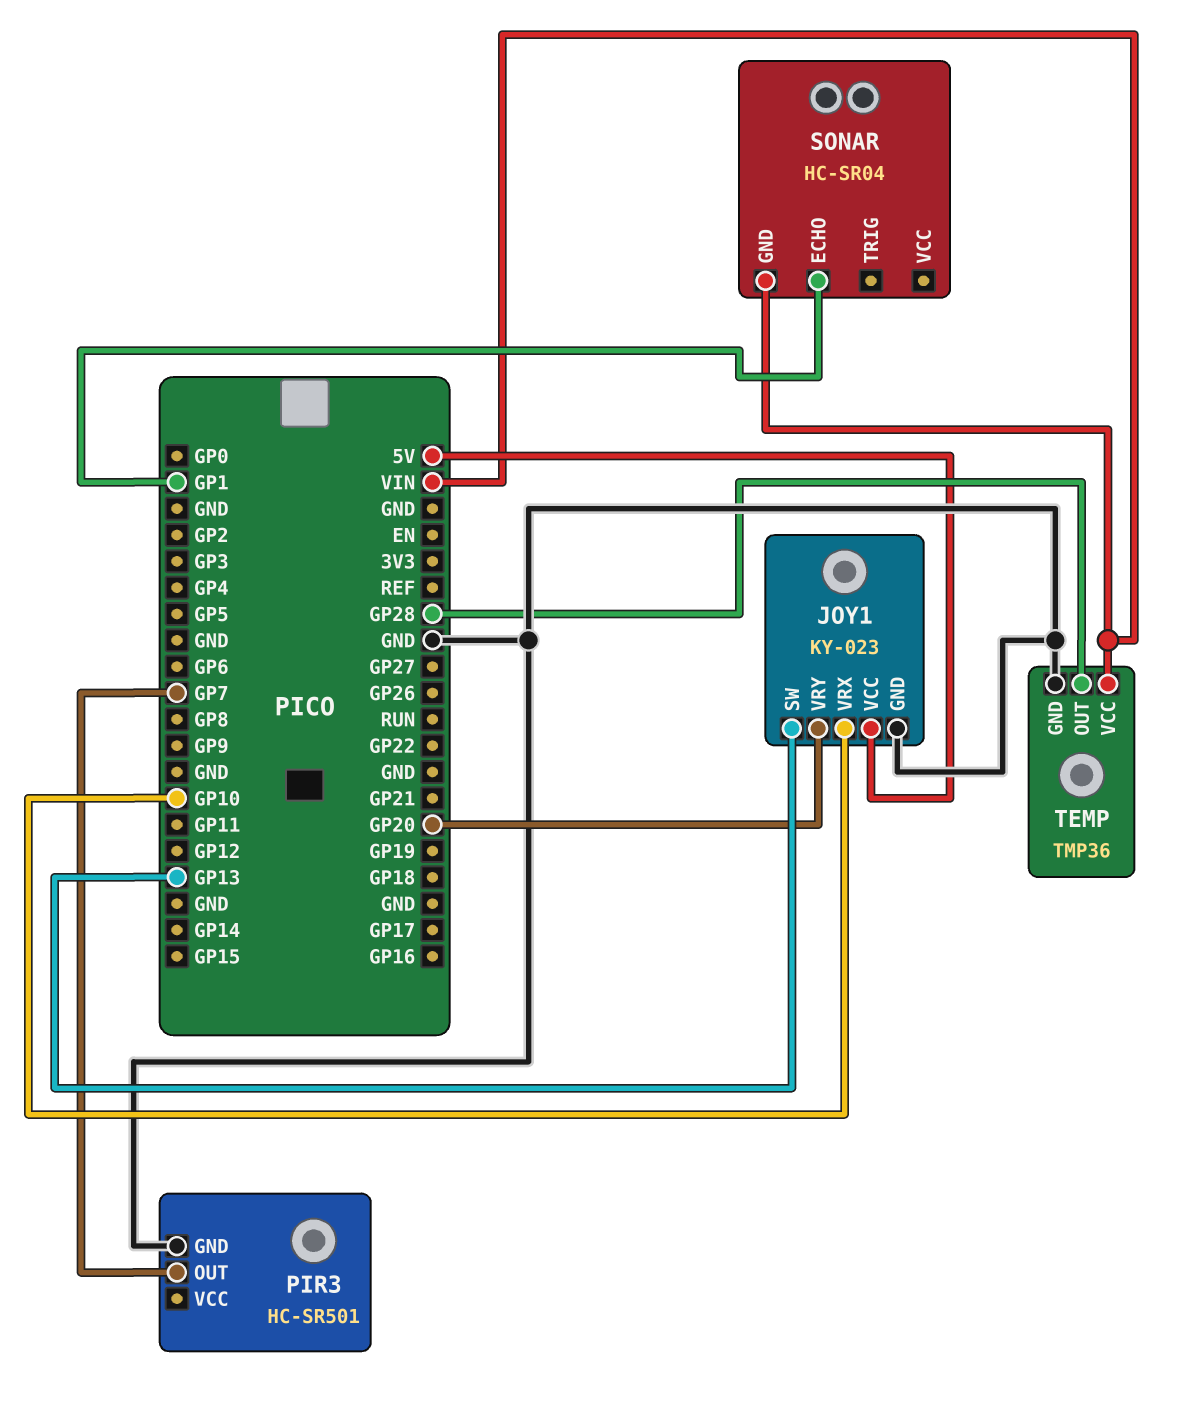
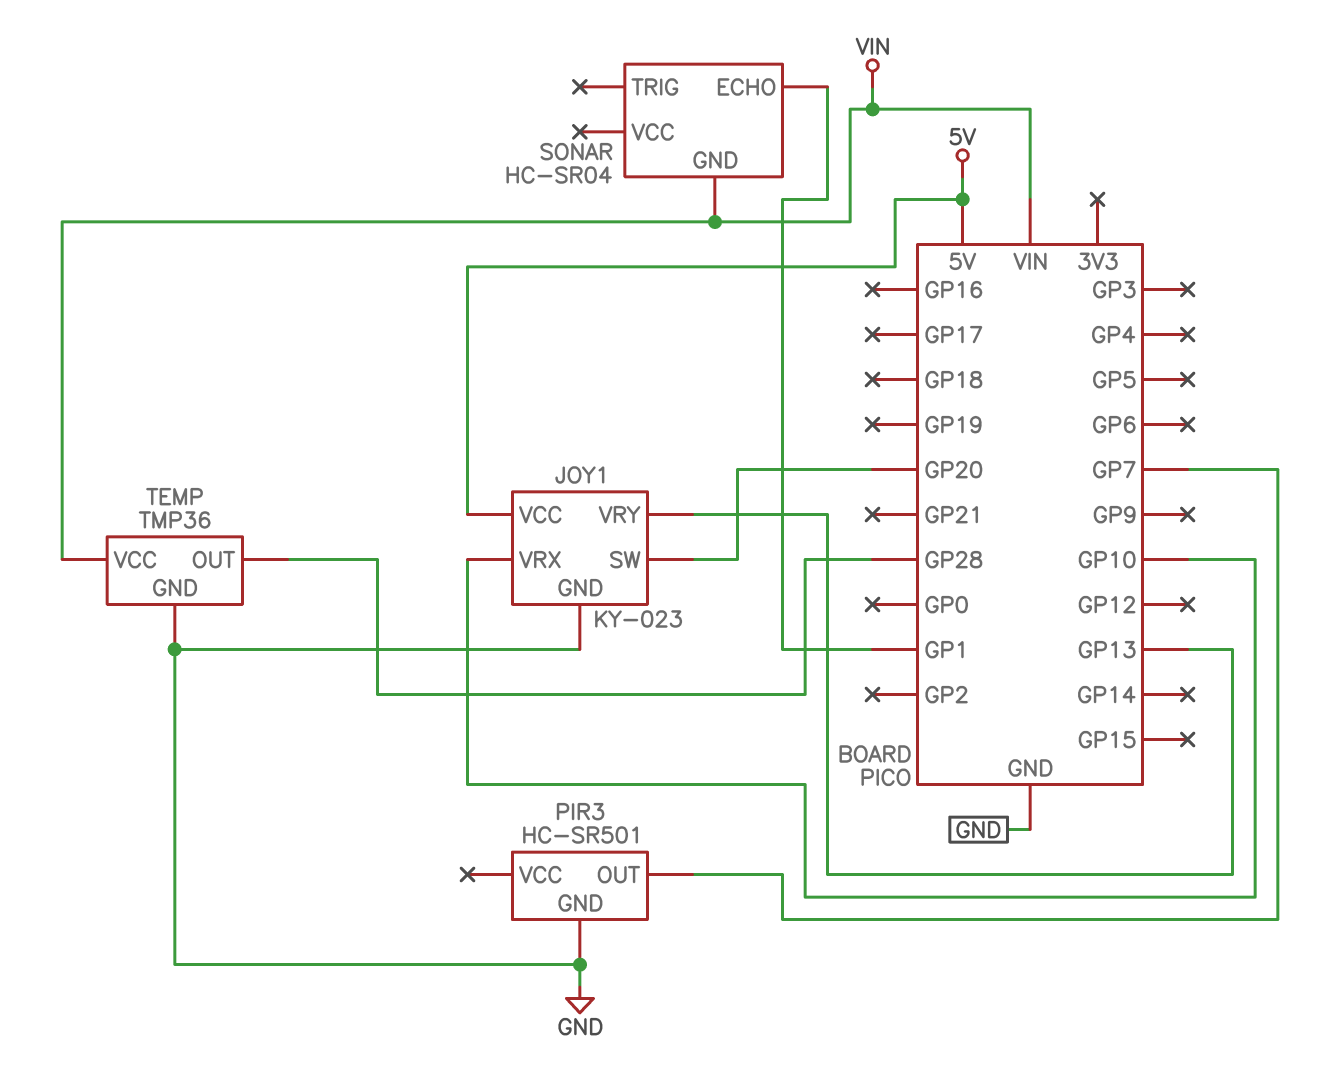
JOY1 pin SW: GP13 -> GP20
JOY1 pin VRY: GP20 -> GP13

